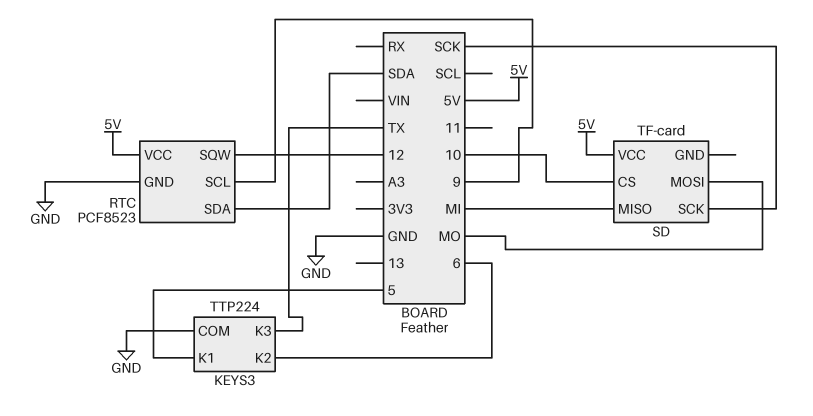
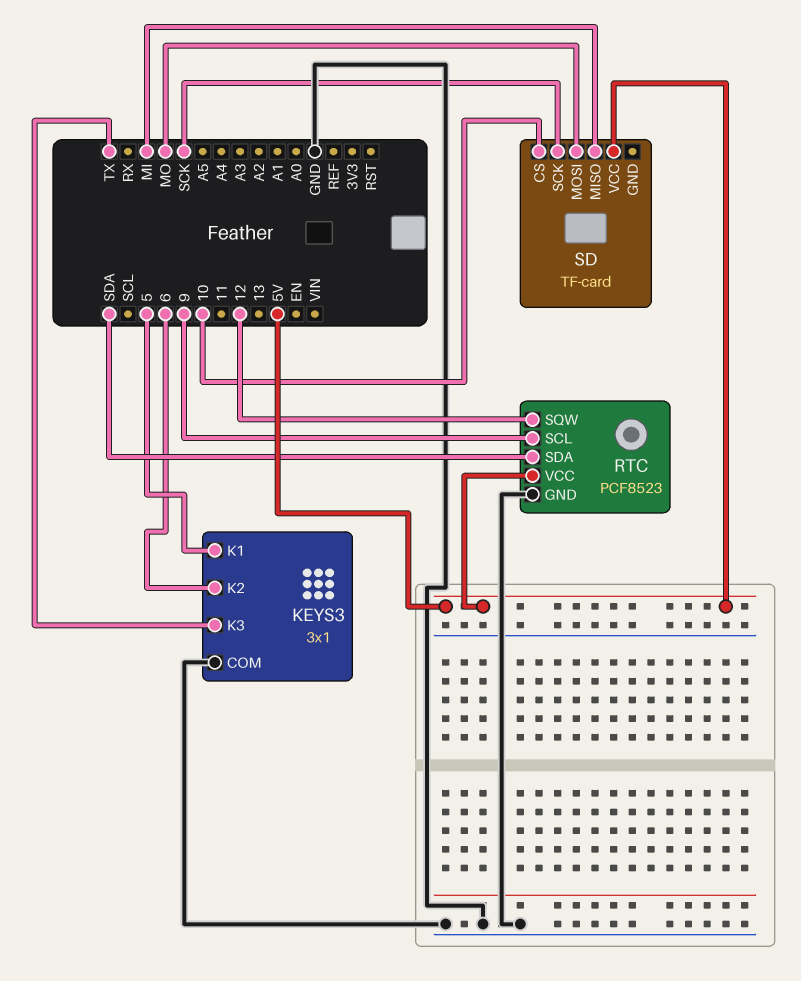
KEYS3: TTP224 -> 3x1

